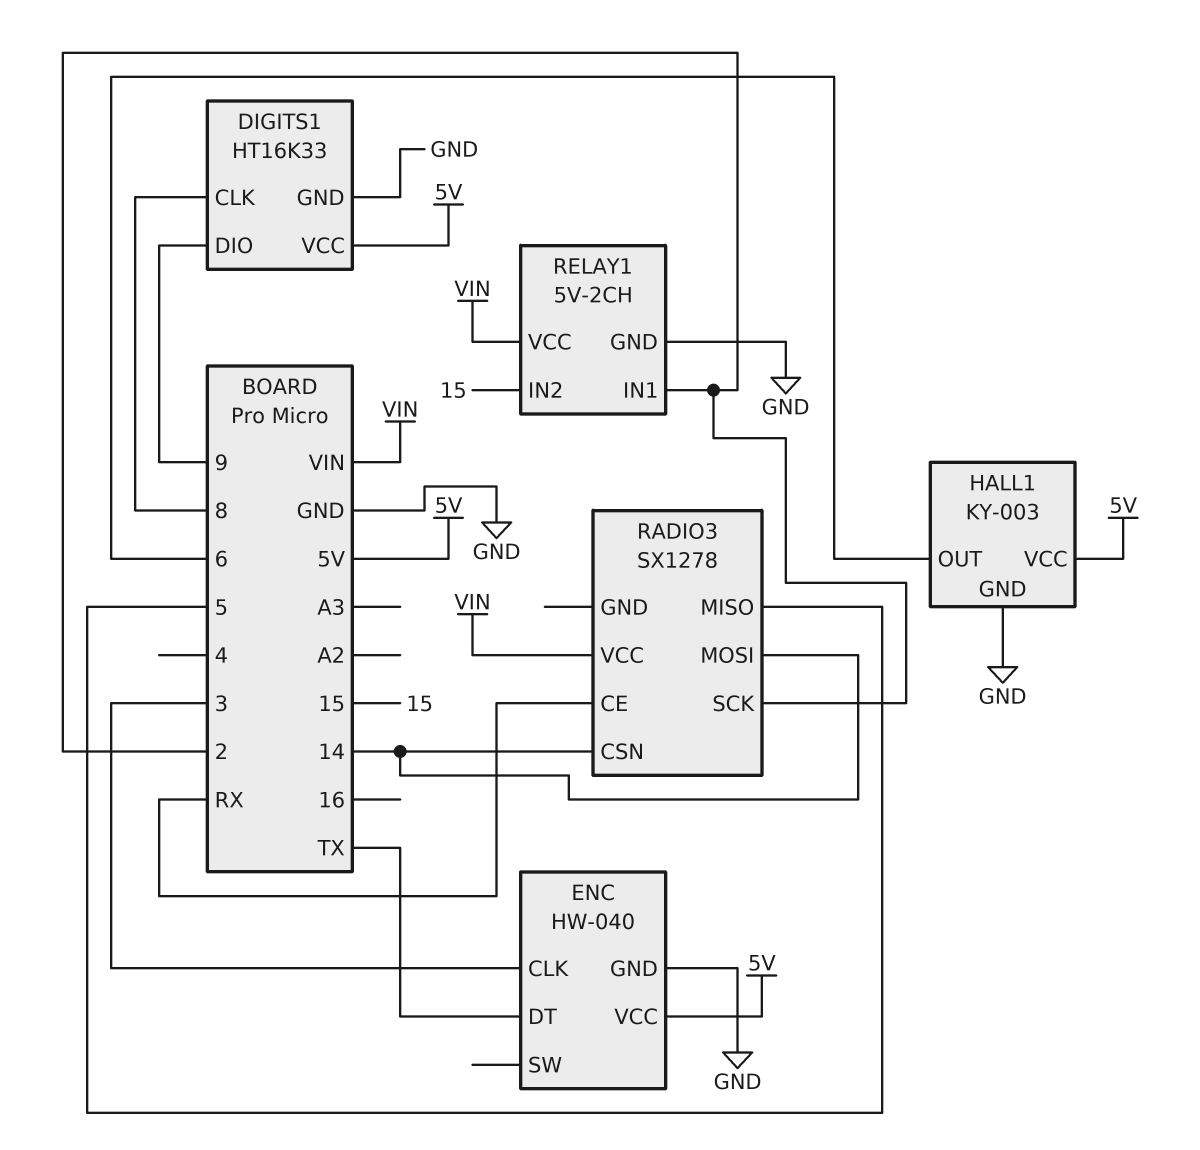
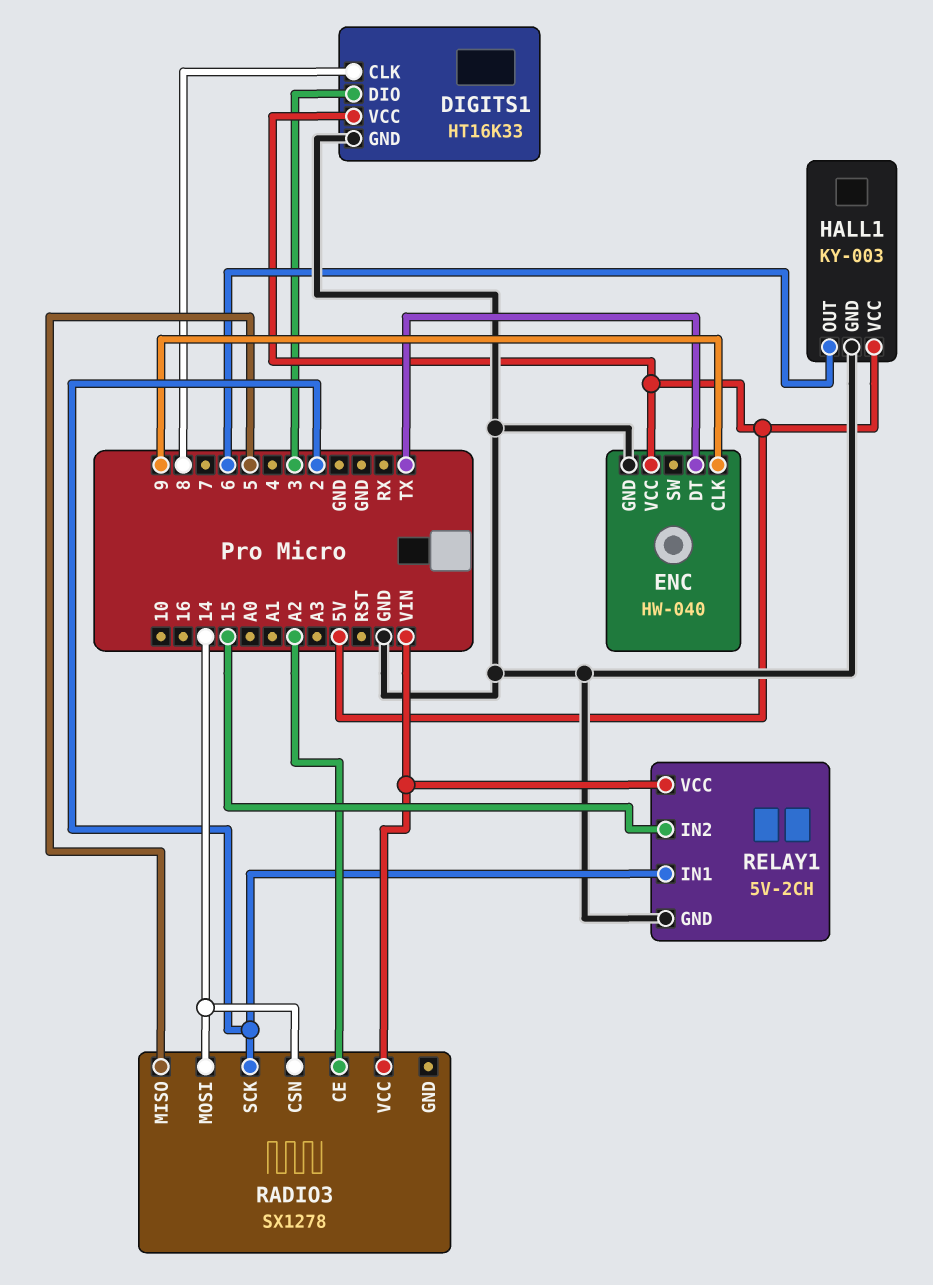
DIGITS1 pin DIO: 9 -> 3
ENC pin CLK: 3 -> 9
RADIO3 pin CE: RX -> A2

